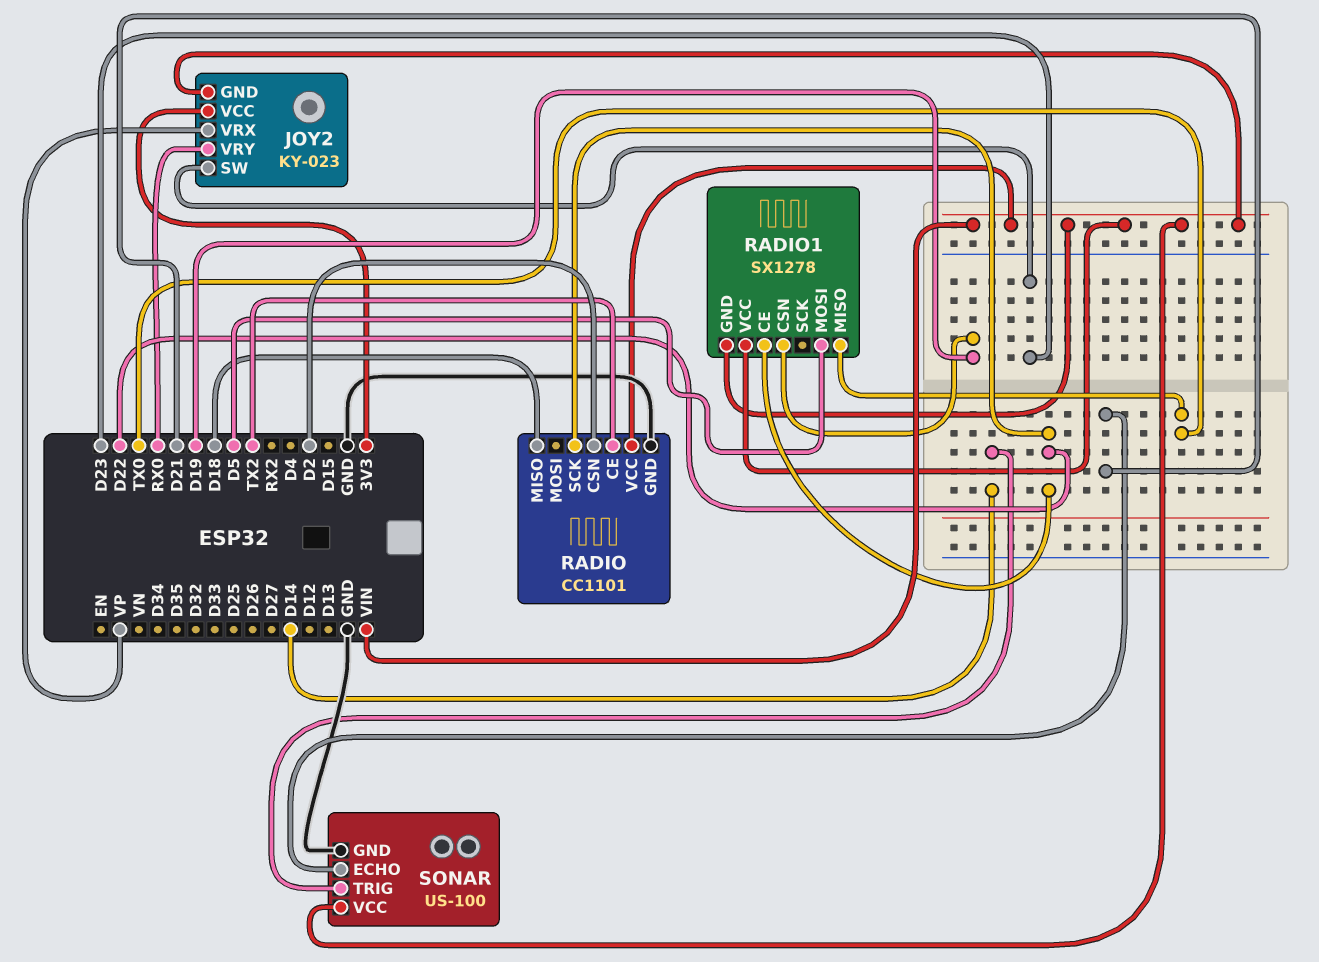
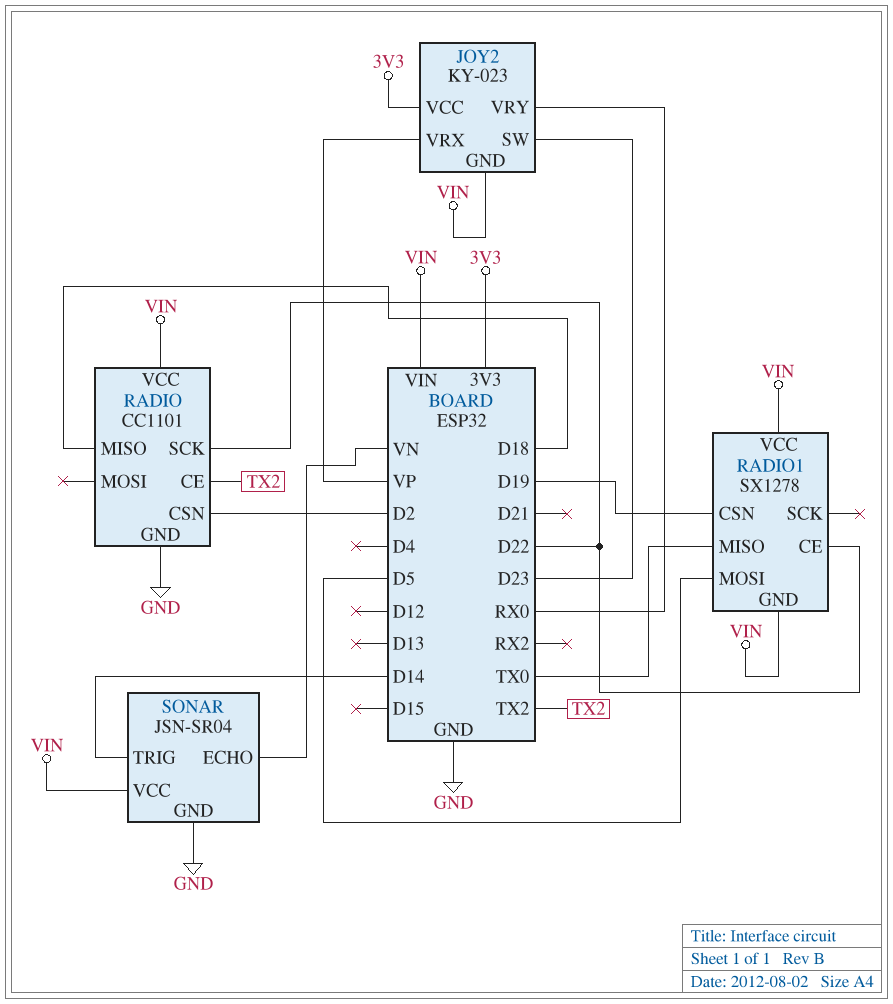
SONAR: US-100 -> JSN-SR04
SONAR pin ECHO: D21 -> VN

